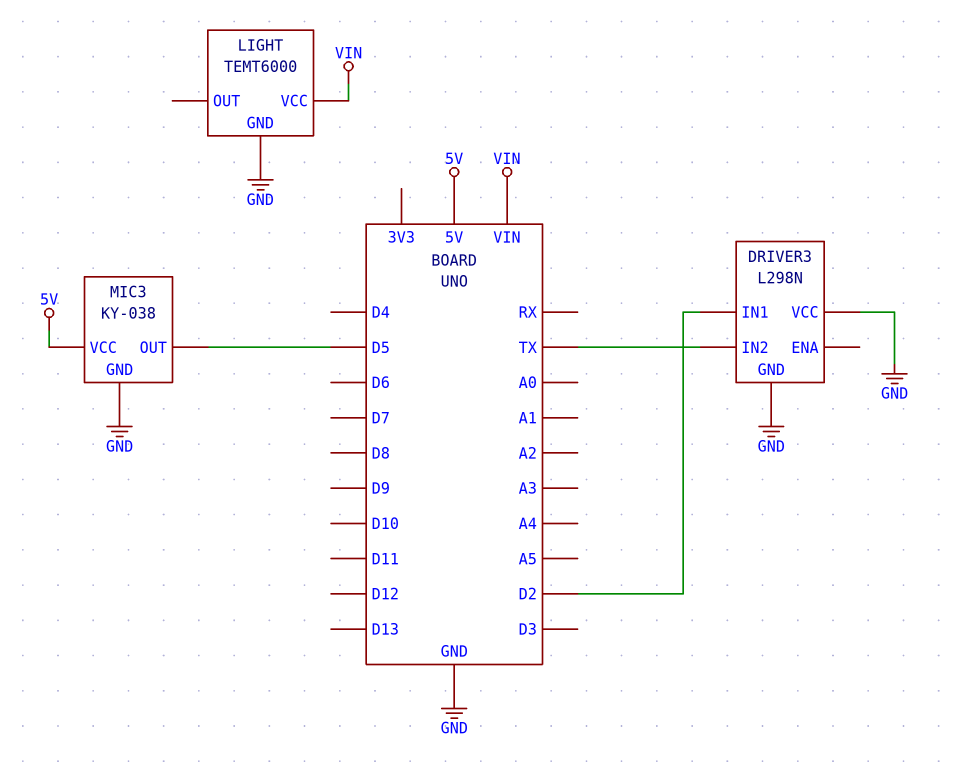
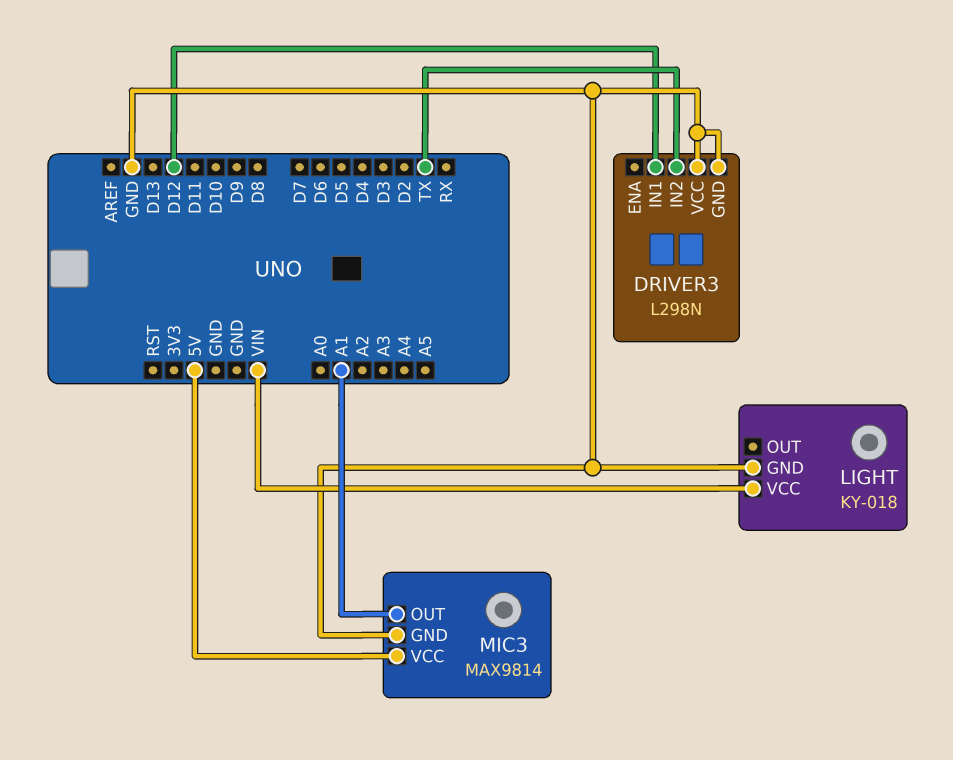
DRIVER3 pin IN1: D2 -> D12
LIGHT: TEMT6000 -> KY-018
MIC3: KY-038 -> MAX9814
MIC3 pin OUT: D5 -> A1

